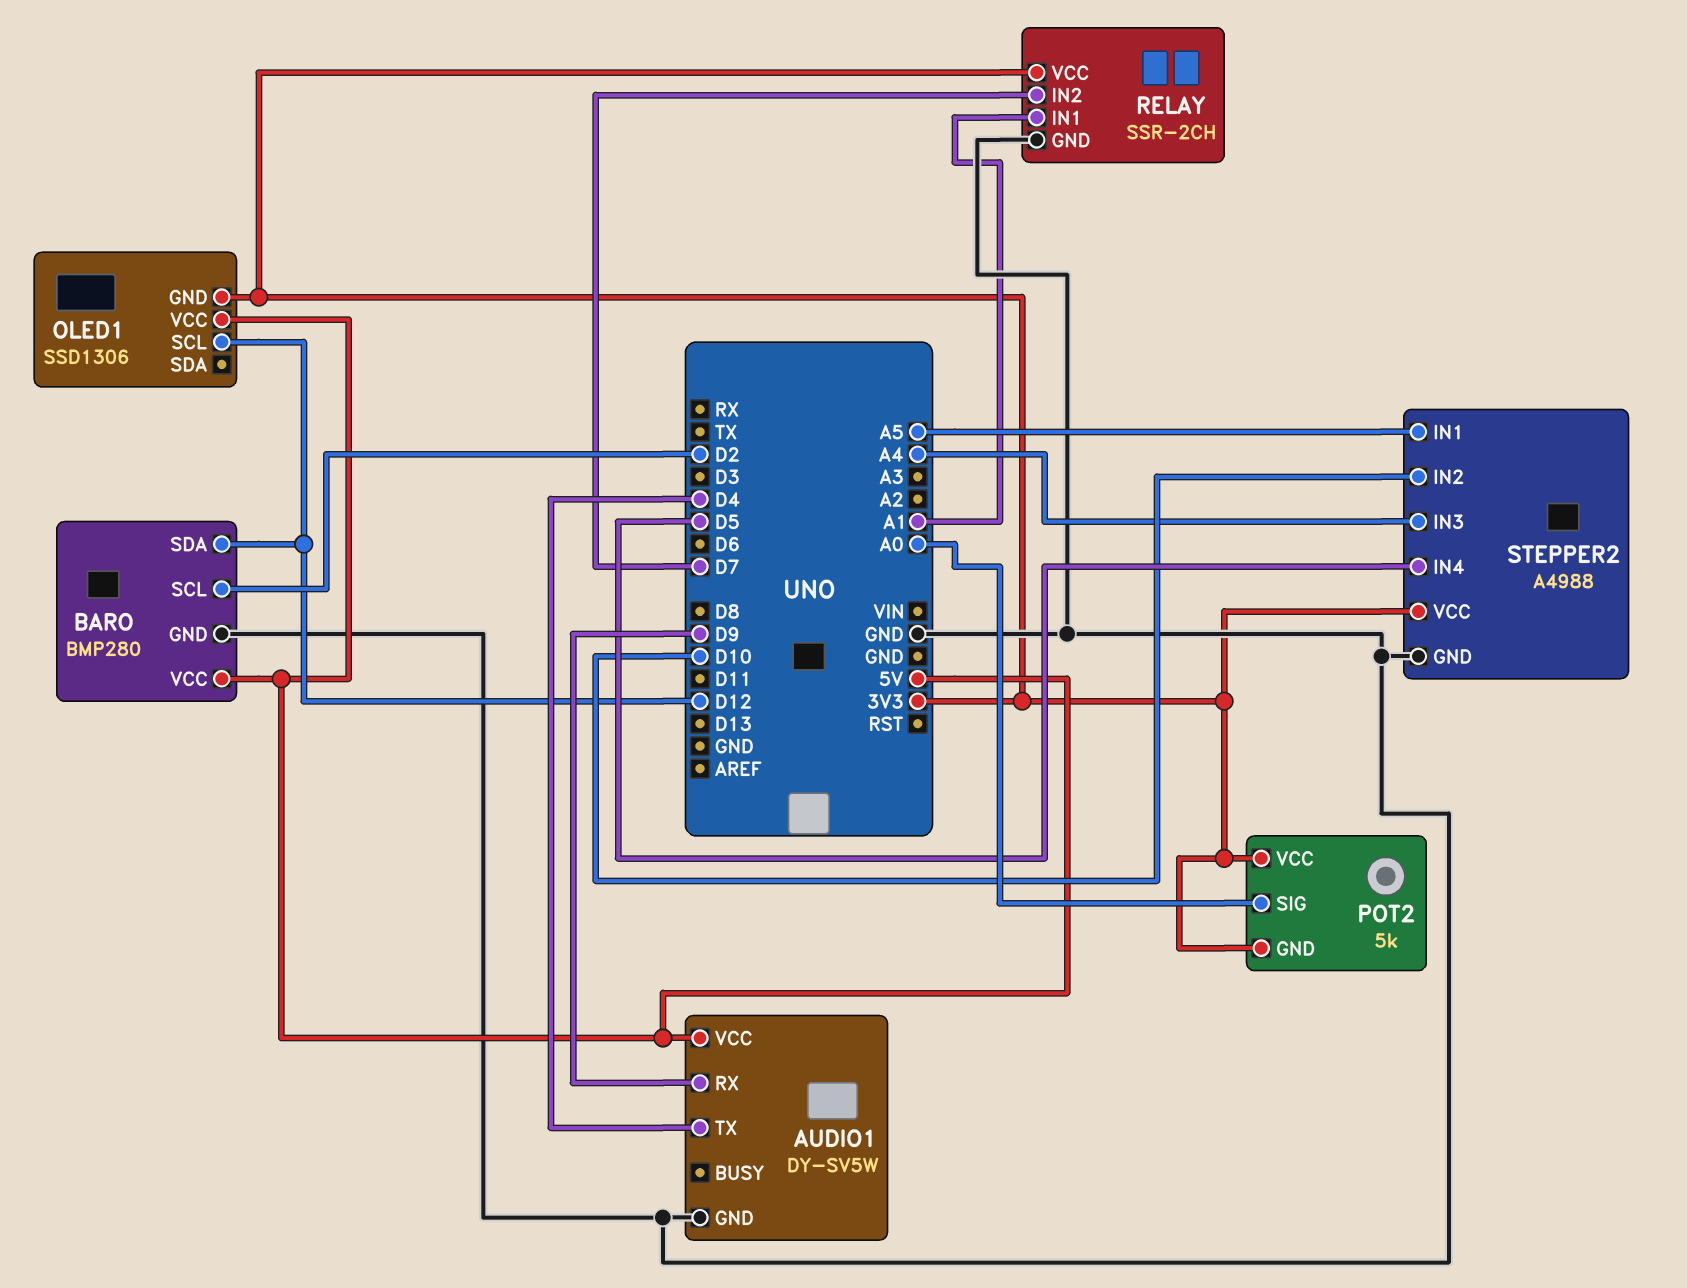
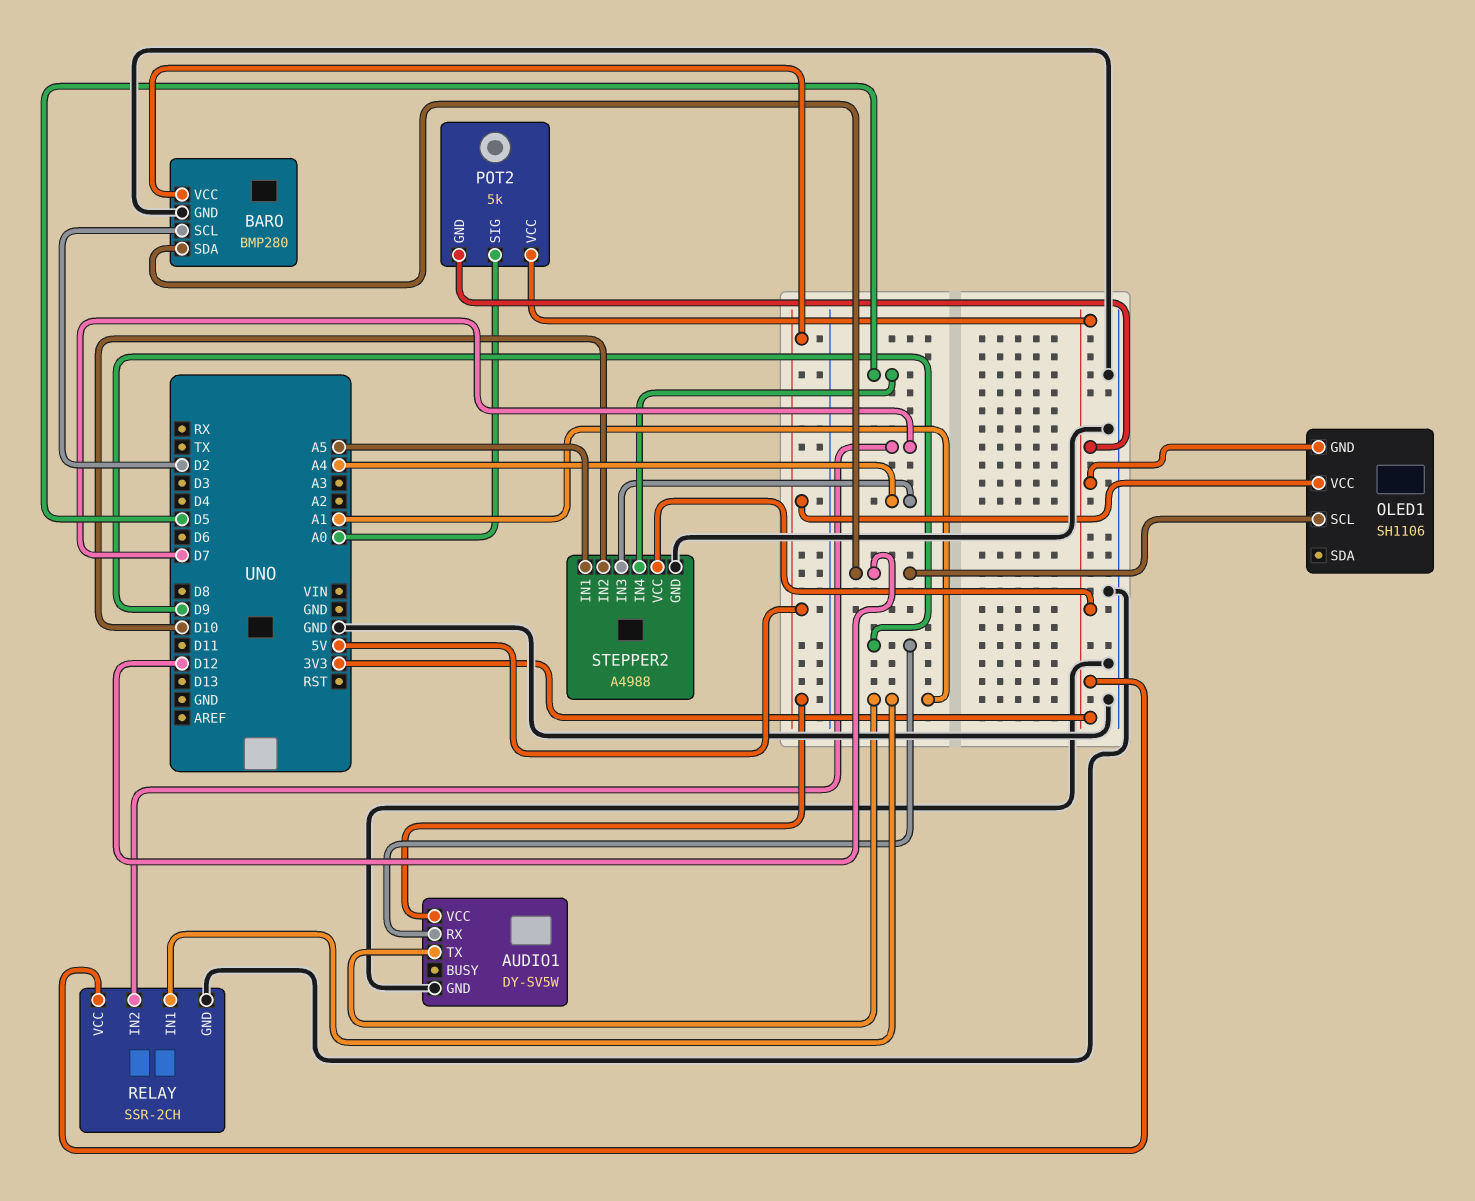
AUDIO1 pin TX: D4 -> A1
OLED1: SSD1306 -> SH1106

